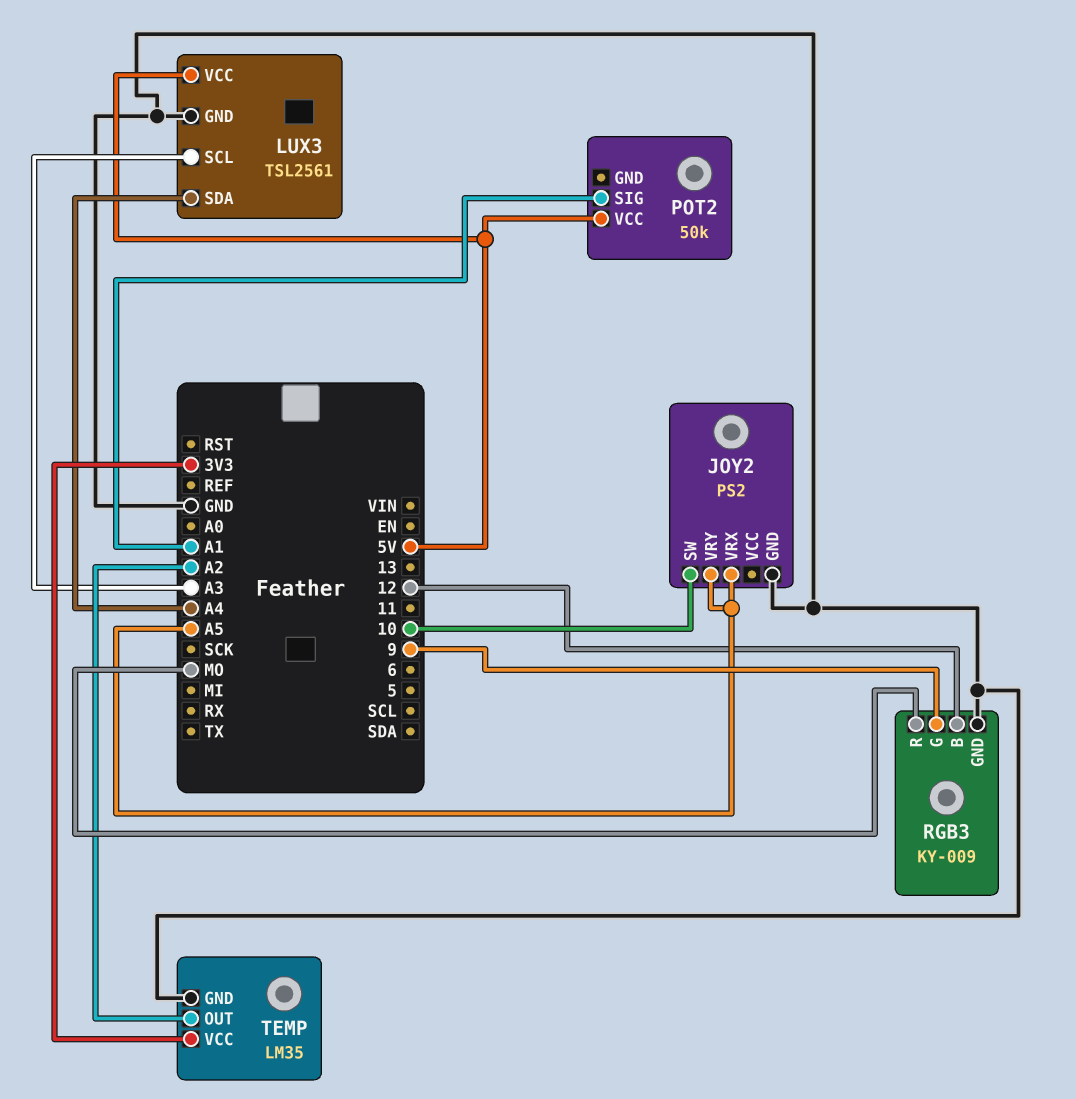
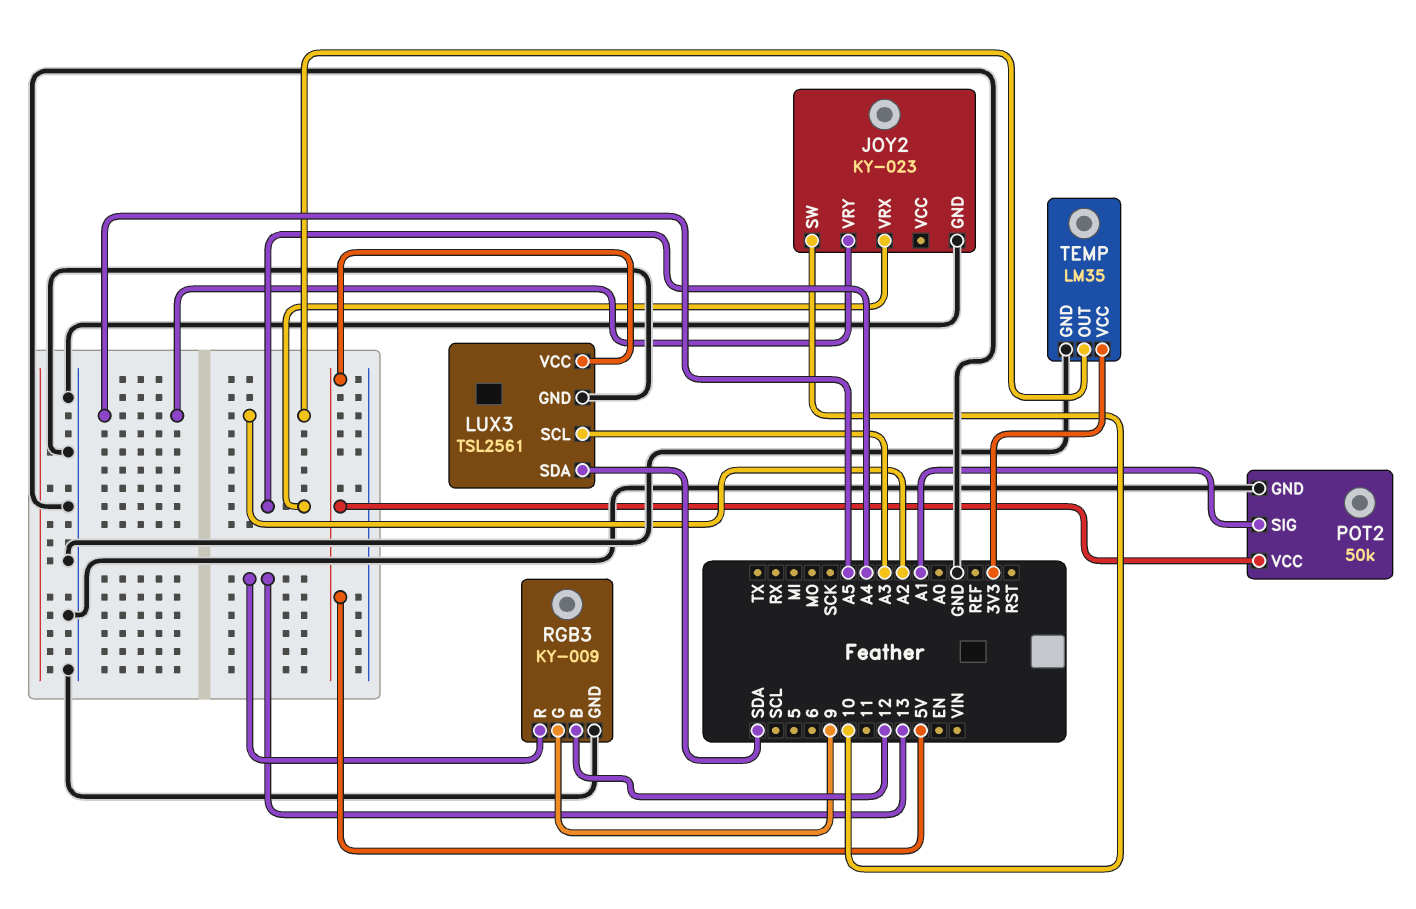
JOY2: PS2 -> KY-023
JOY2 pin VRX: A5 -> A4
LUX3 pin SDA: A4 -> SDA
POT2 pin GND: none -> GND
RGB3 pin R: MO -> 13

